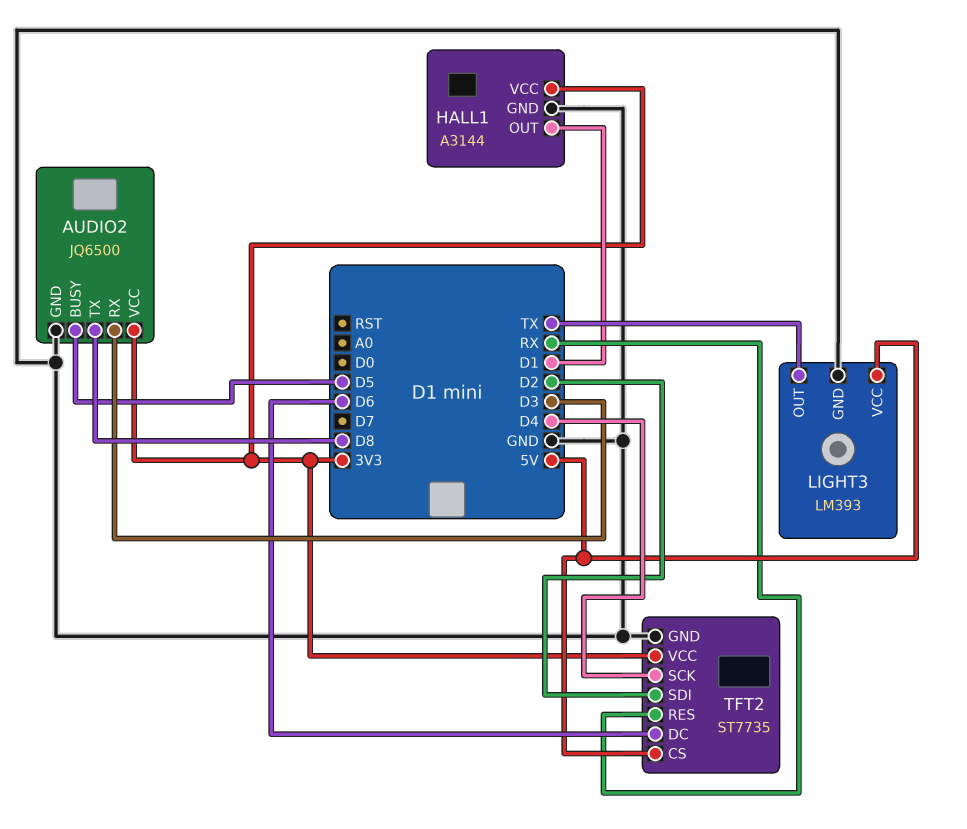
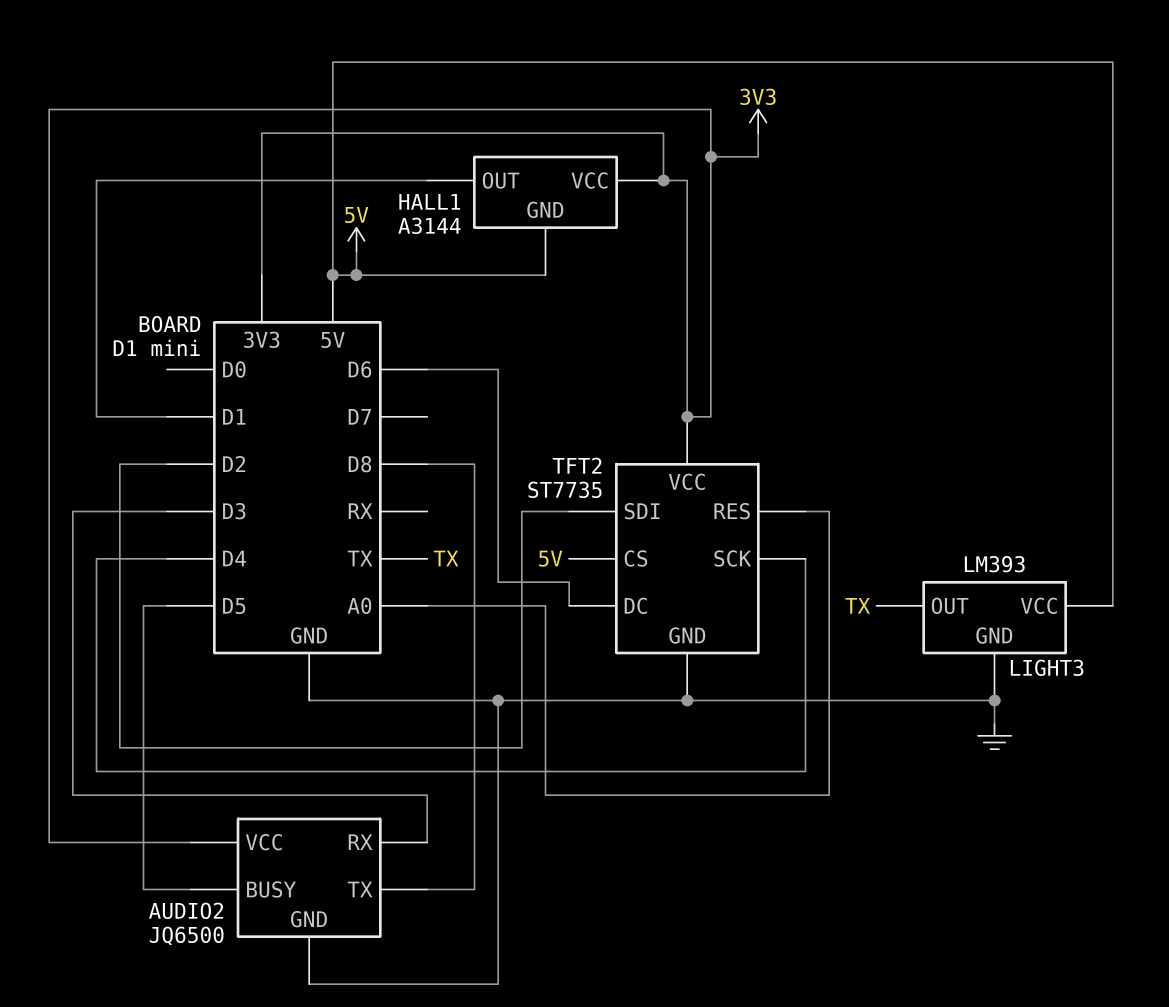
HALL1 pin GND: GND -> 5V
TFT2 pin RES: RX -> A0

